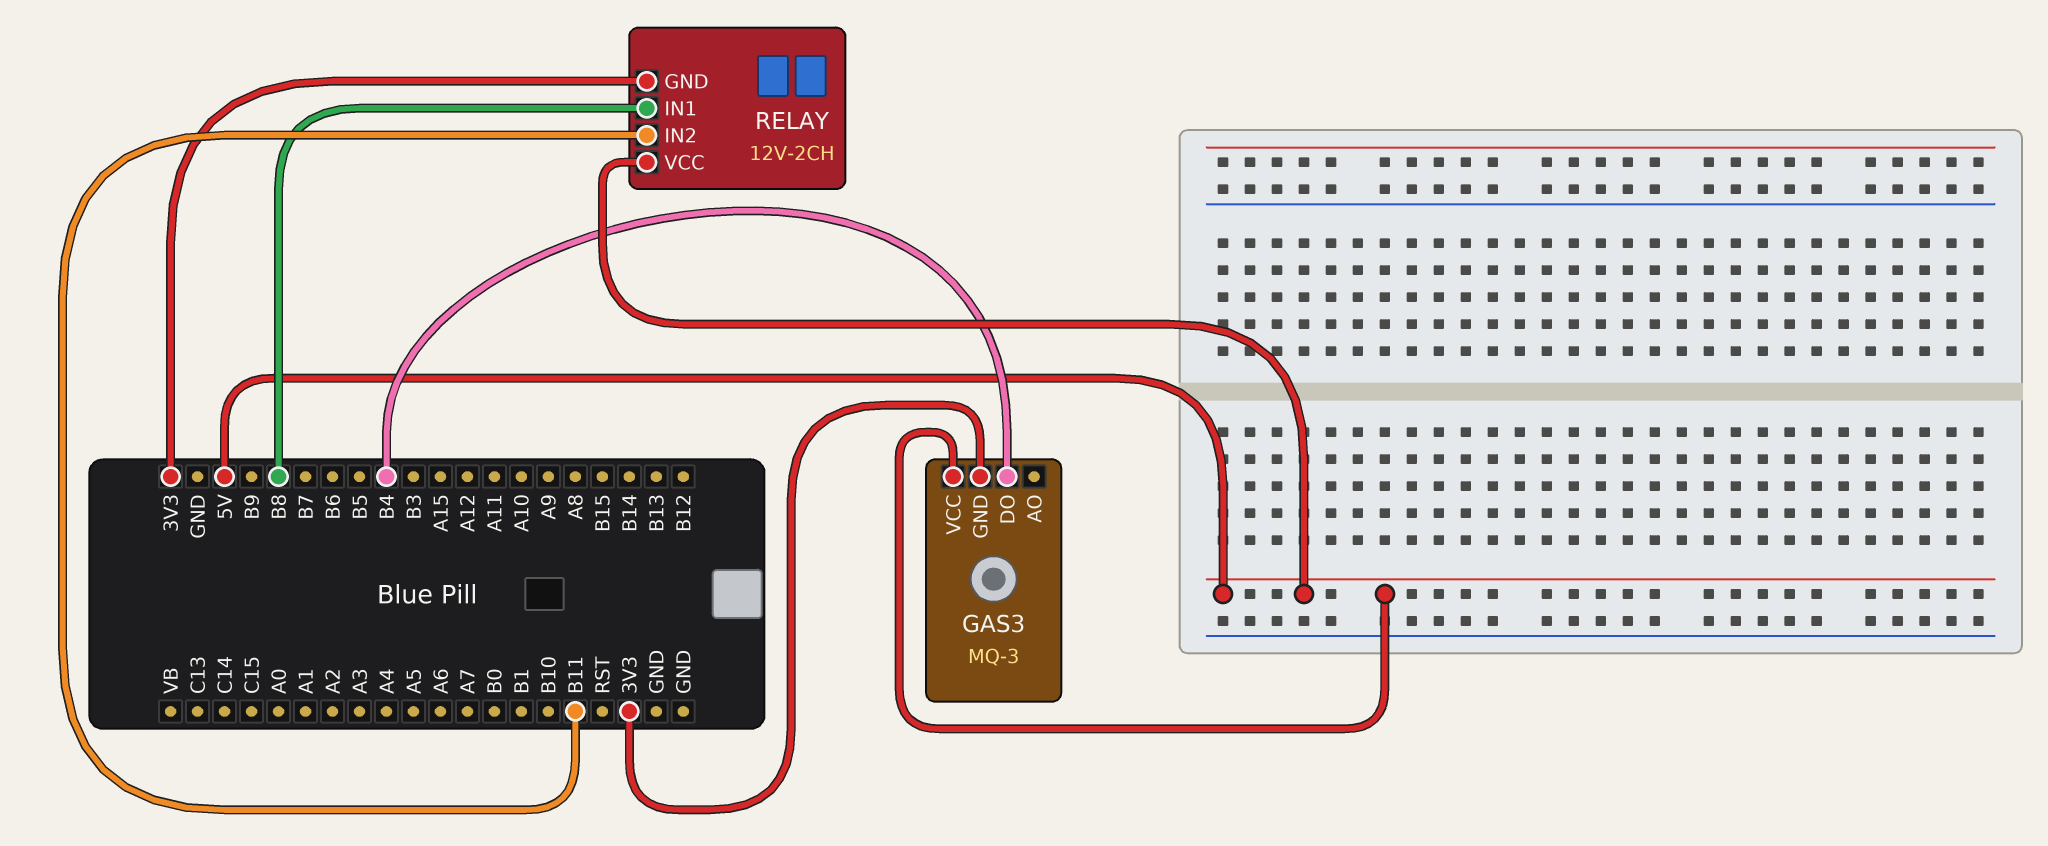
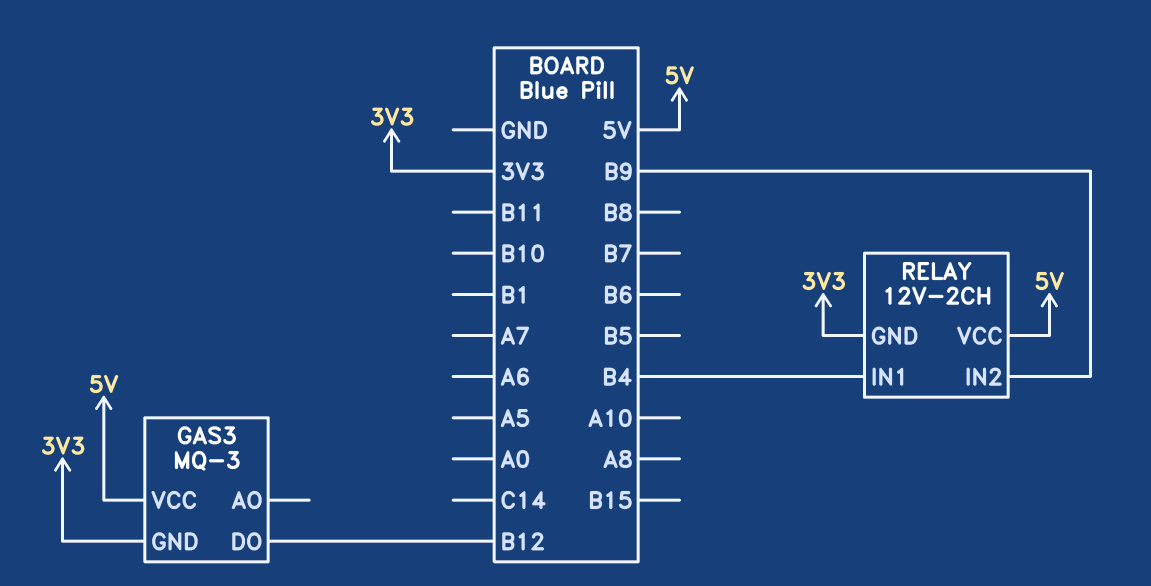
GAS3 pin DO: B4 -> B12
RELAY pin IN1: B8 -> B4
RELAY pin IN2: B11 -> B9

